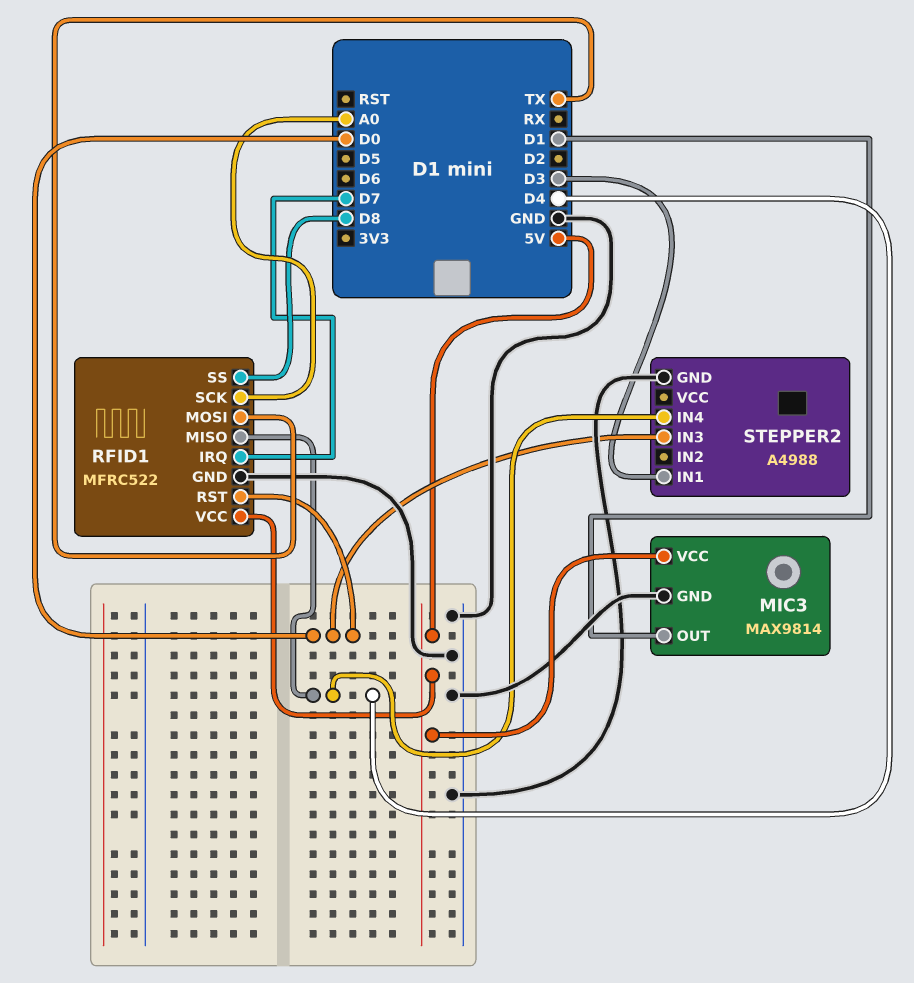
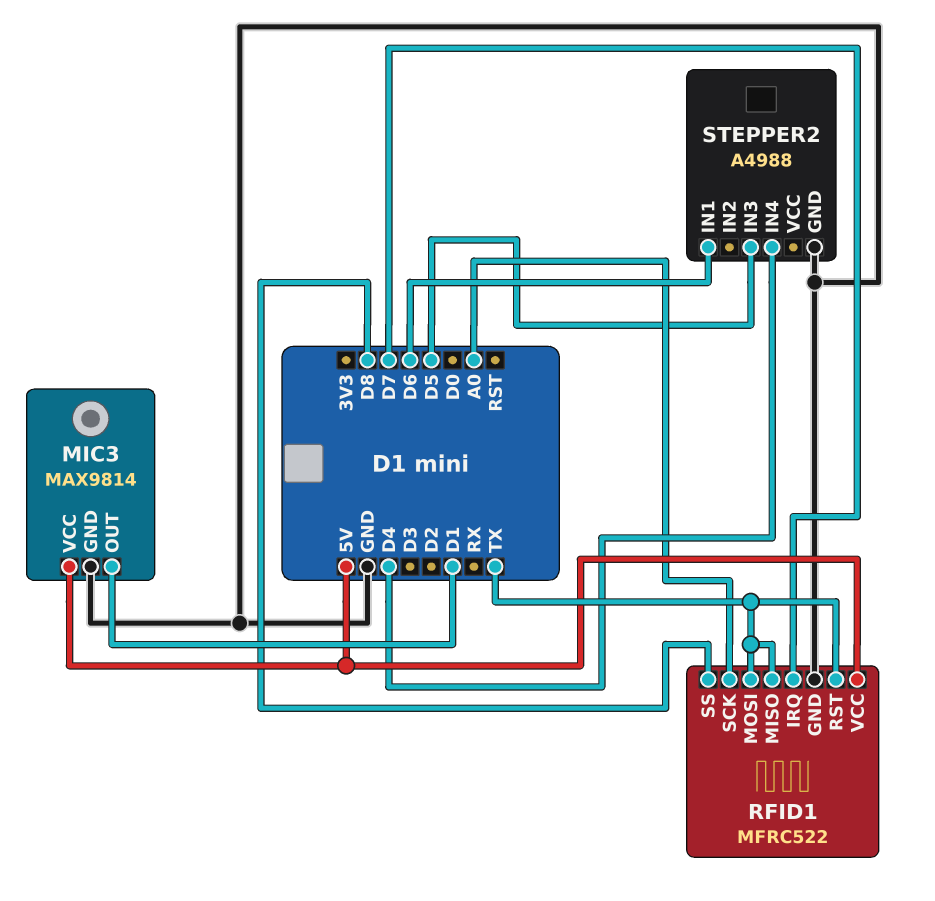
RFID1 pin MISO: D4 -> TX
RFID1 pin RST: D0 -> TX
STEPPER2 pin IN1: D3 -> D6
STEPPER2 pin IN3: D0 -> D5

